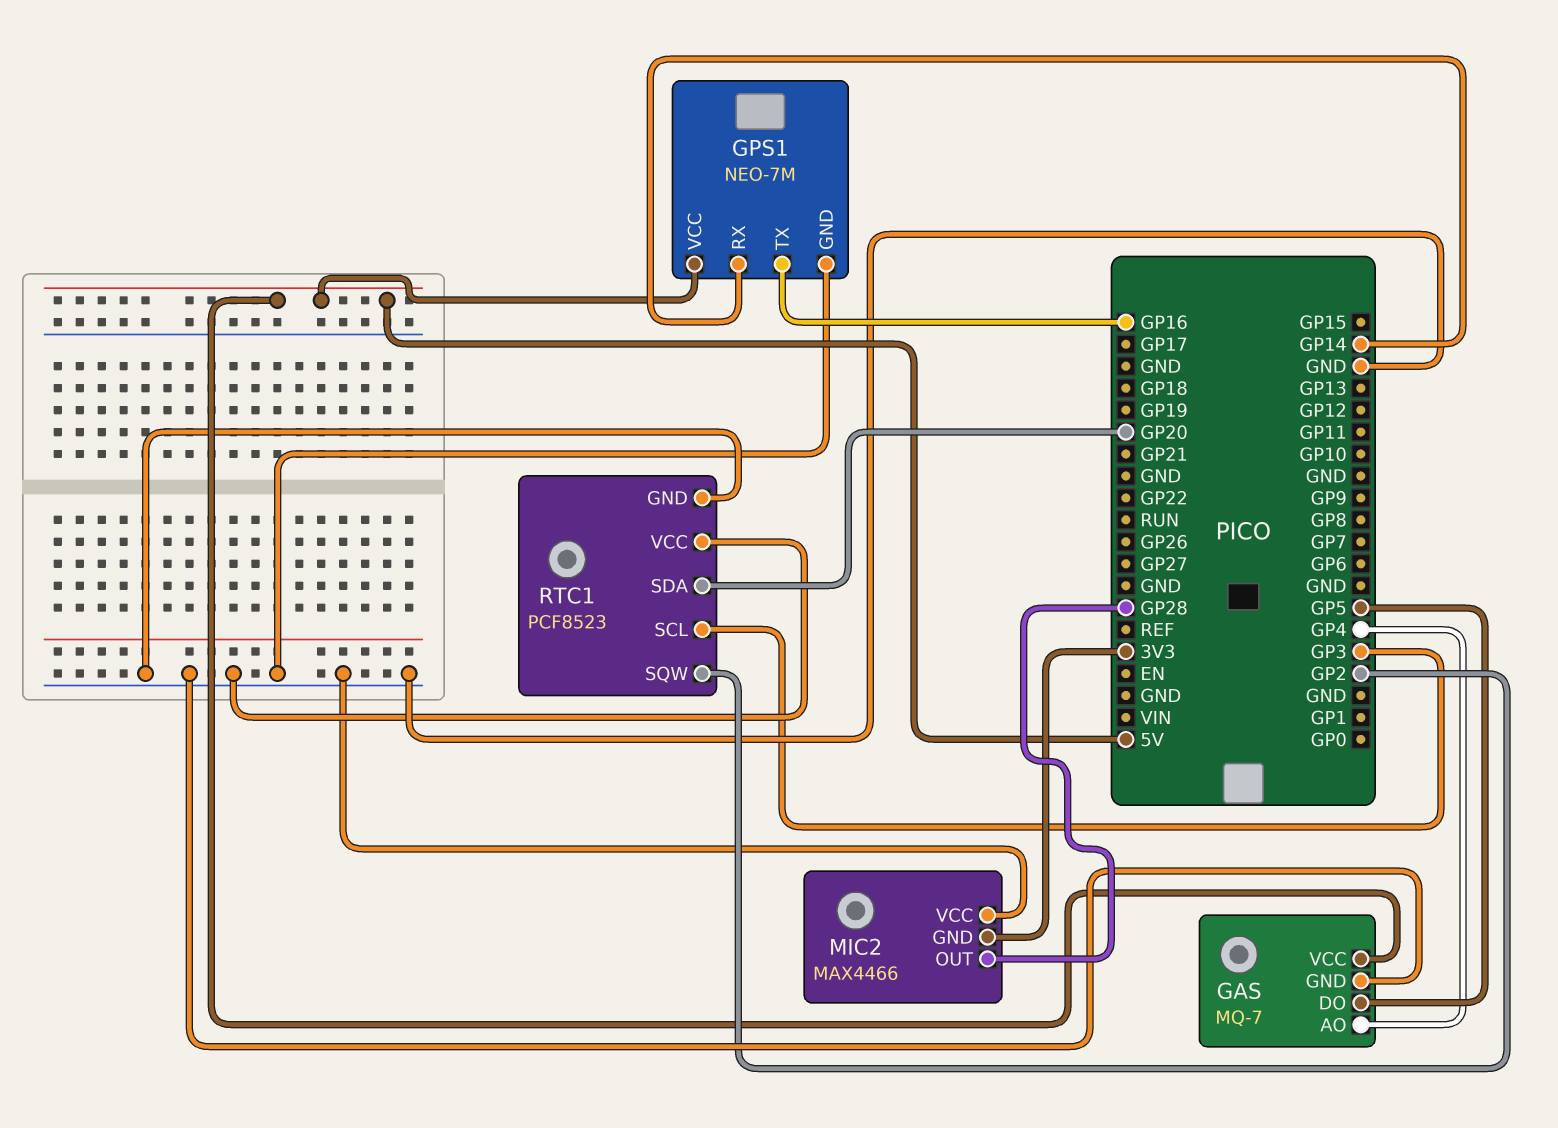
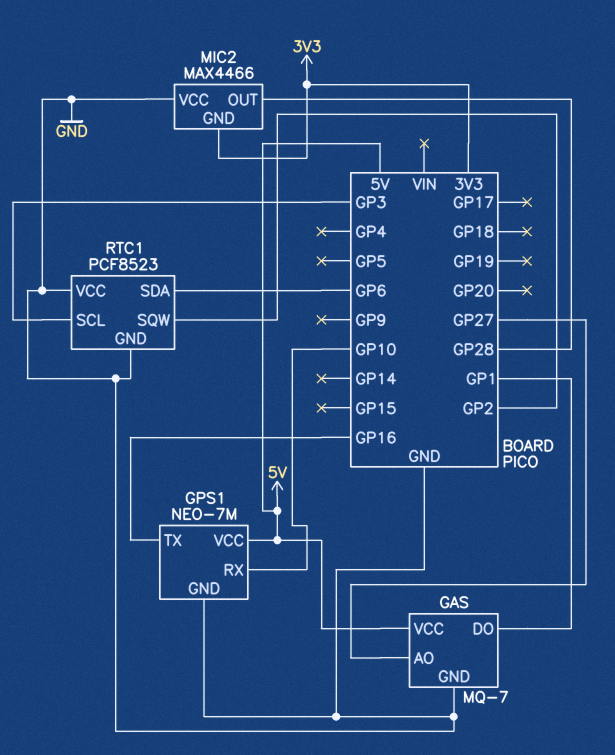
GAS pin AO: GP4 -> GP27
GAS pin DO: GP5 -> GP1
GPS1 pin RX: GP14 -> GP10
RTC1 pin SDA: GP20 -> GP6

